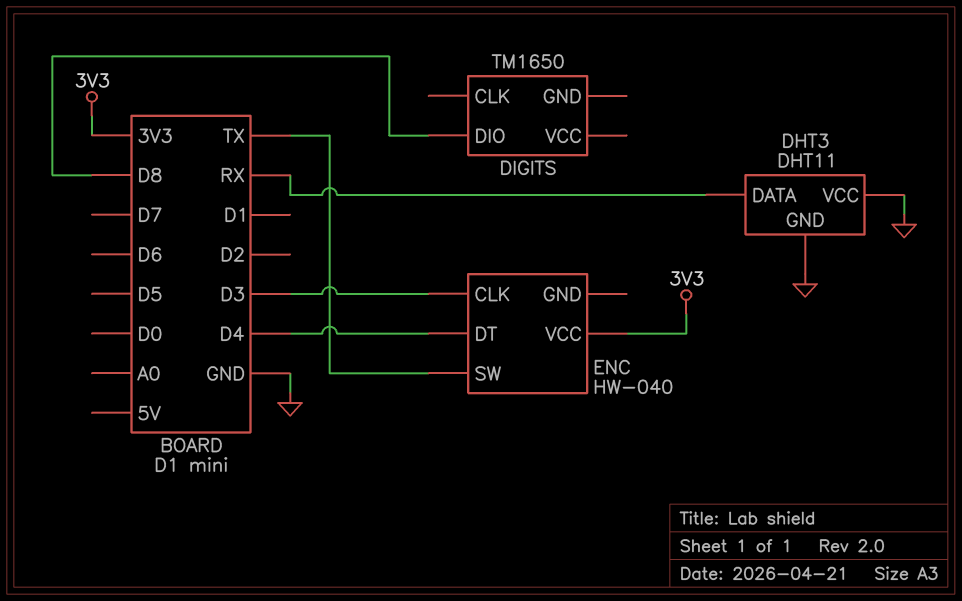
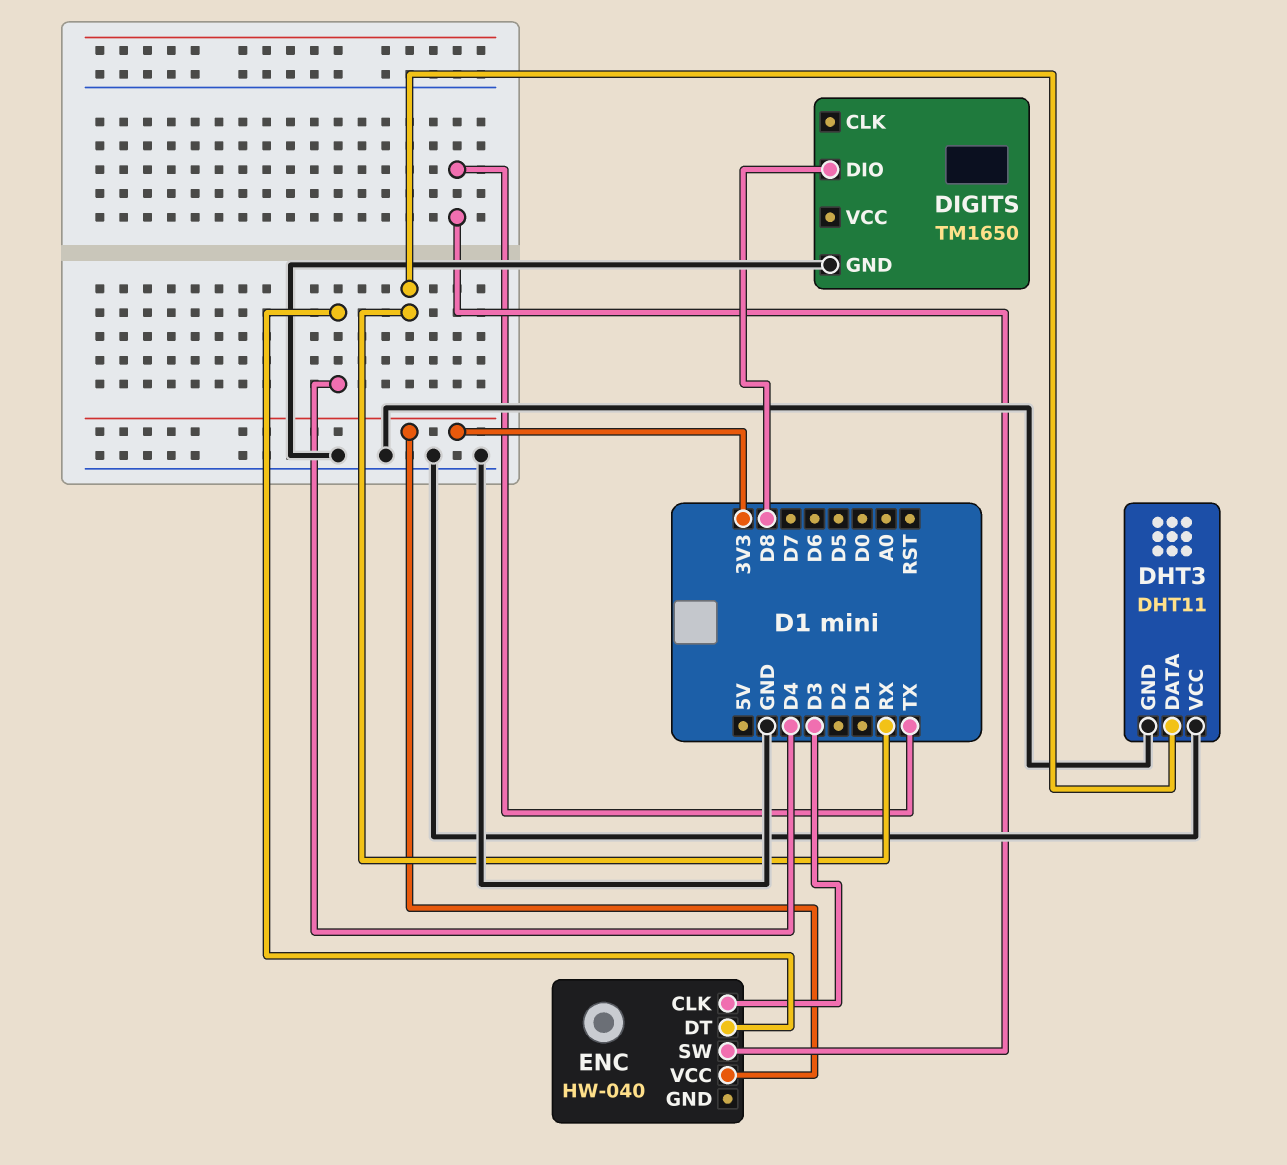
DIGITS pin GND: none -> GND

